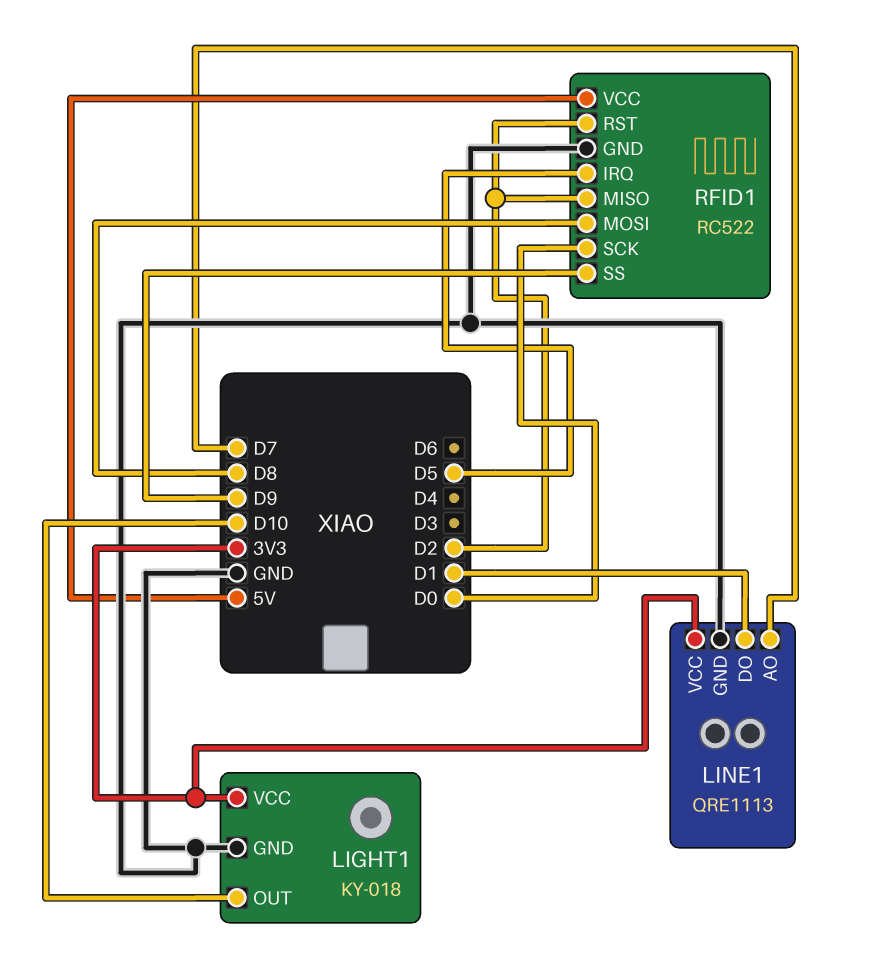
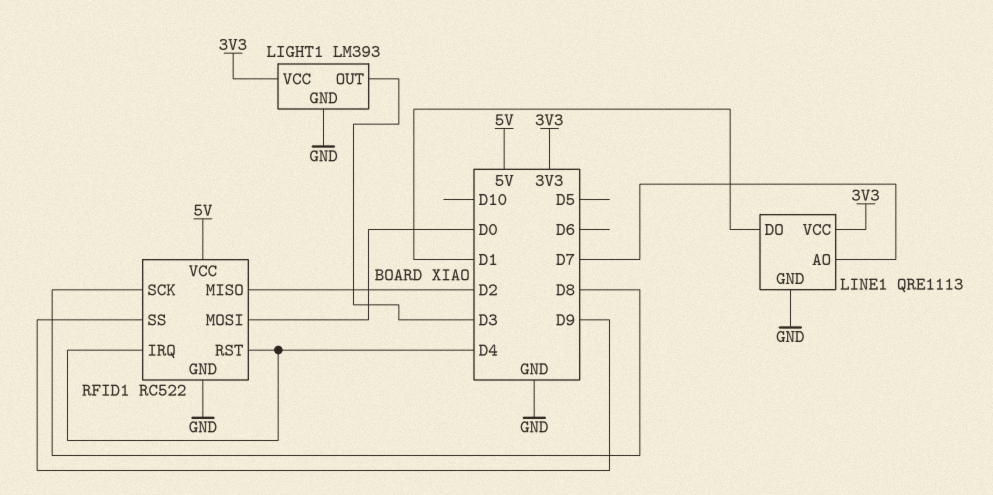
LIGHT1: KY-018 -> LM393
LIGHT1 pin OUT: D10 -> D3
RFID1 pin IRQ: D5 -> D4
RFID1 pin MOSI: D8 -> D0
RFID1 pin RST: D2 -> D4
RFID1 pin SCK: D0 -> D8

